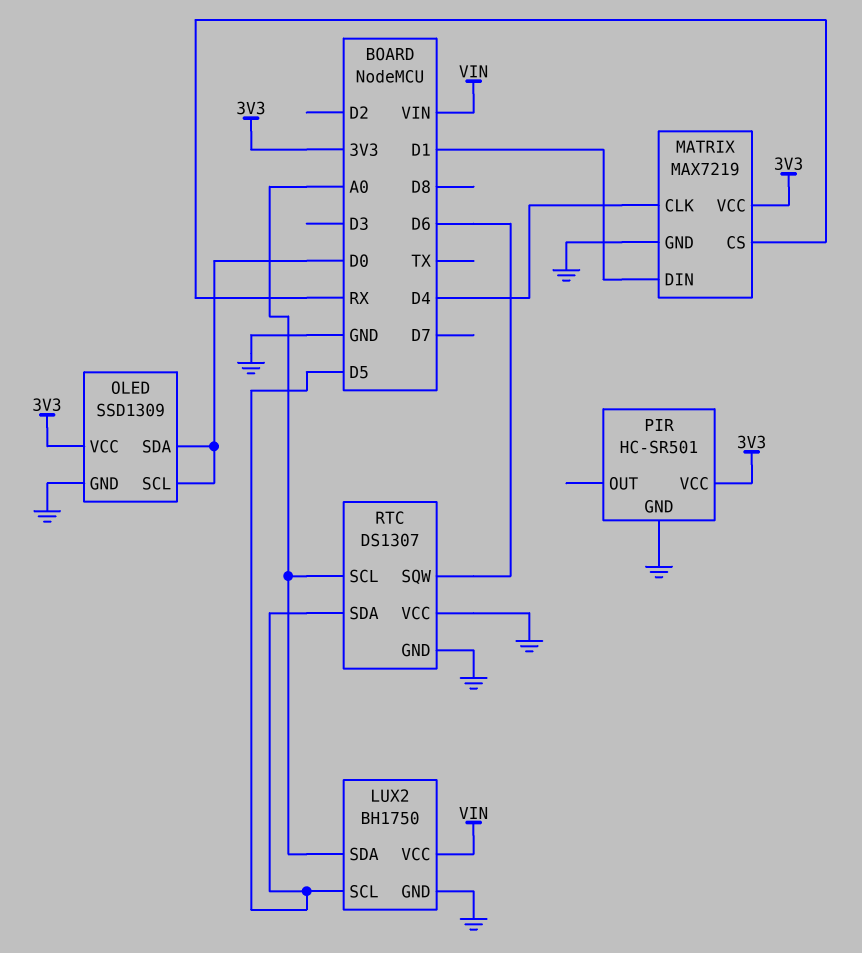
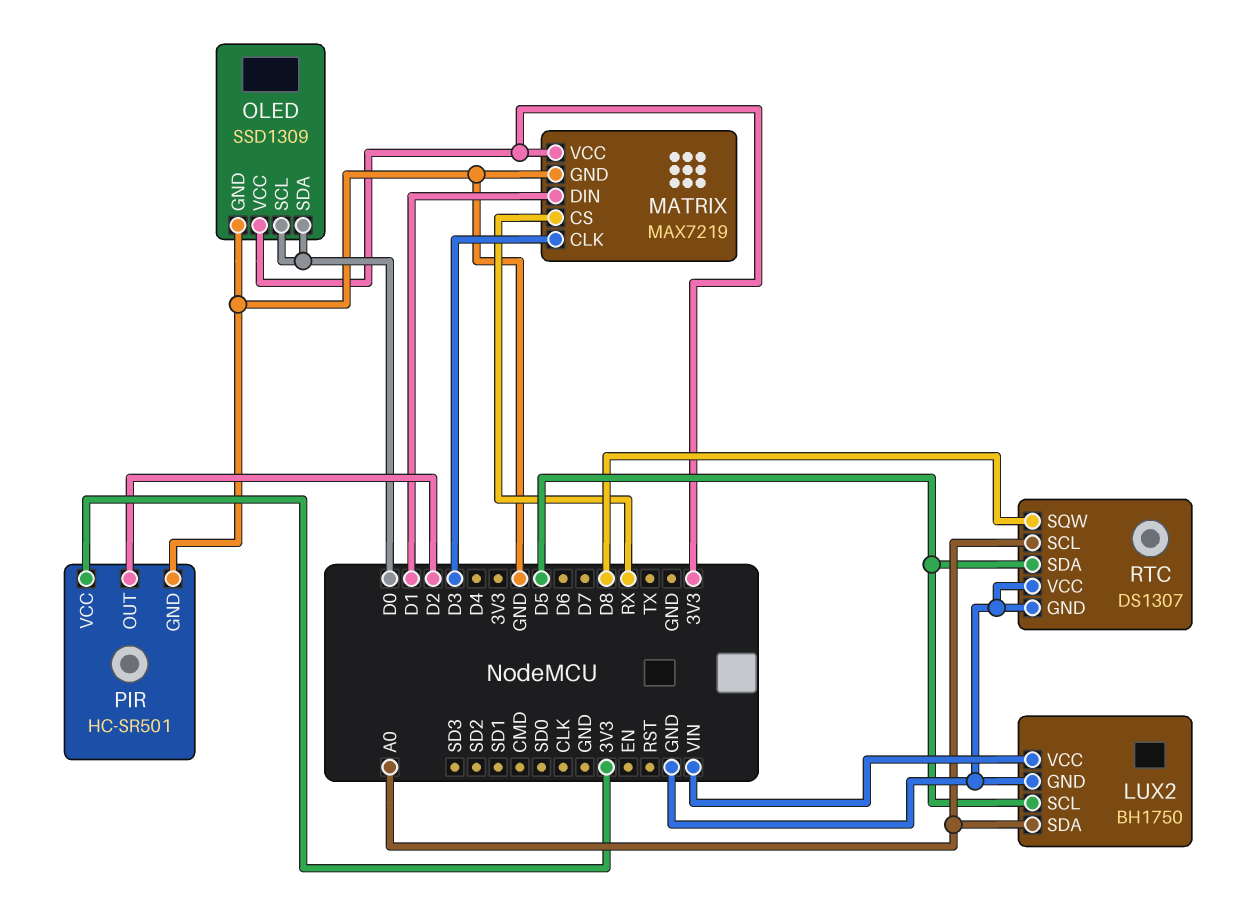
MATRIX pin CLK: D4 -> D3
PIR pin OUT: none -> D2
RTC pin SQW: D6 -> D8

